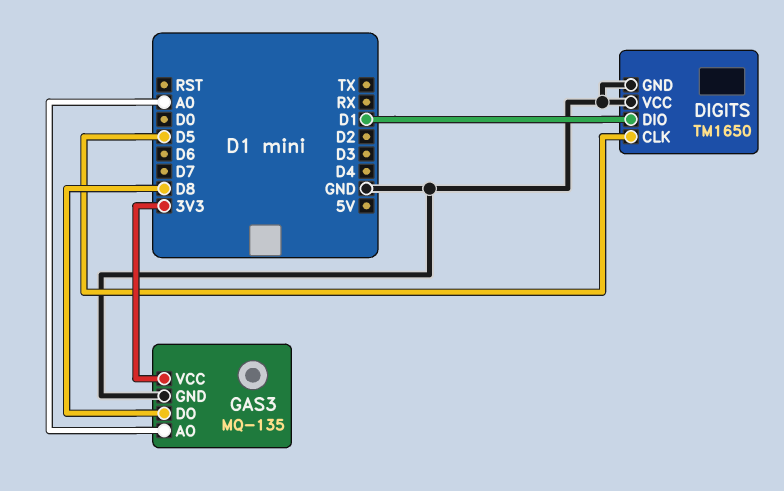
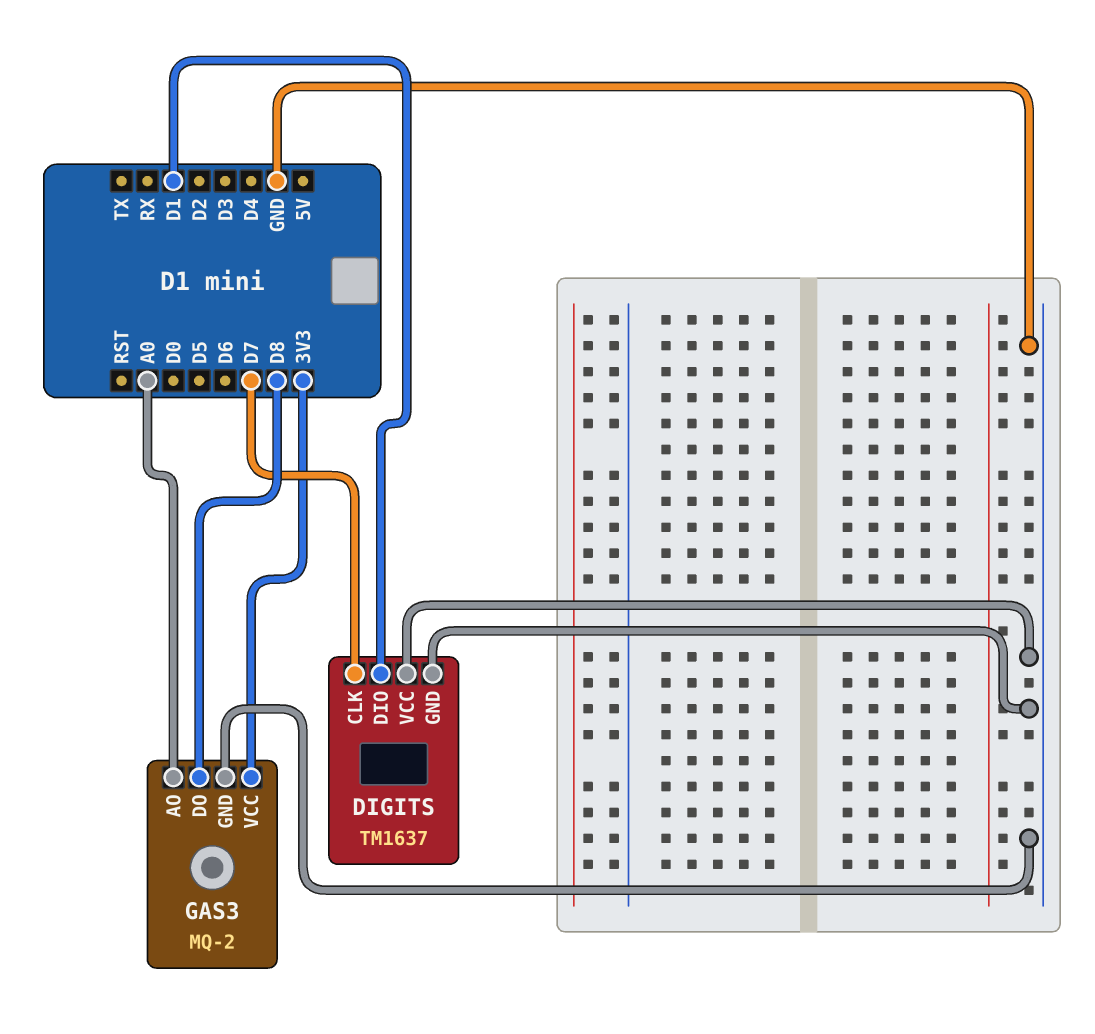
DIGITS: TM1650 -> TM1637
DIGITS pin CLK: D5 -> D7
GAS3: MQ-135 -> MQ-2

